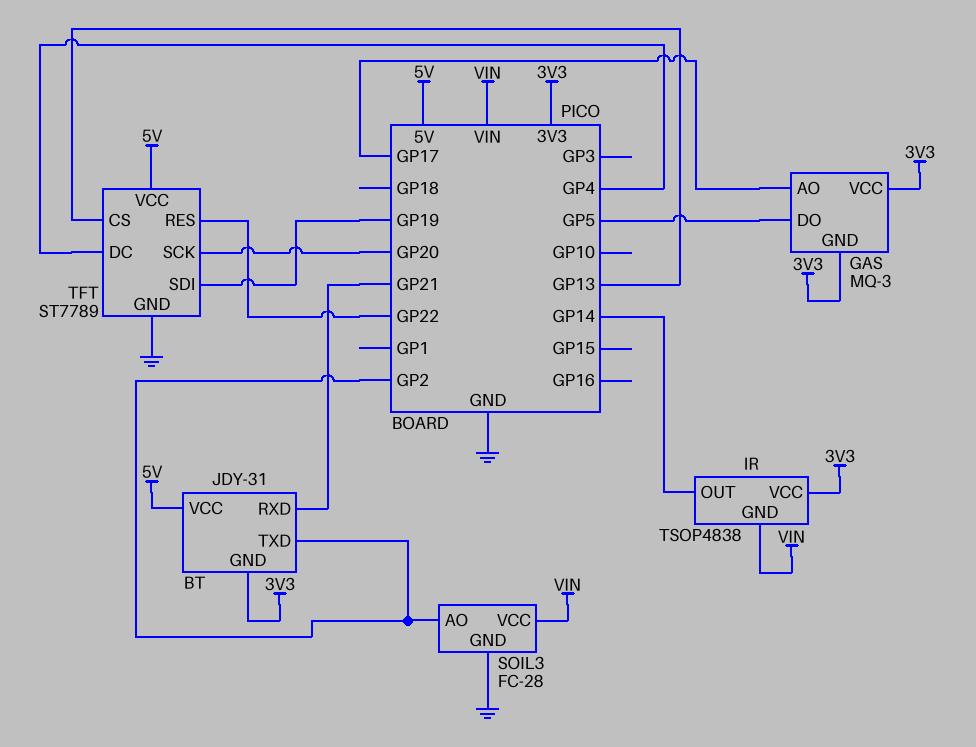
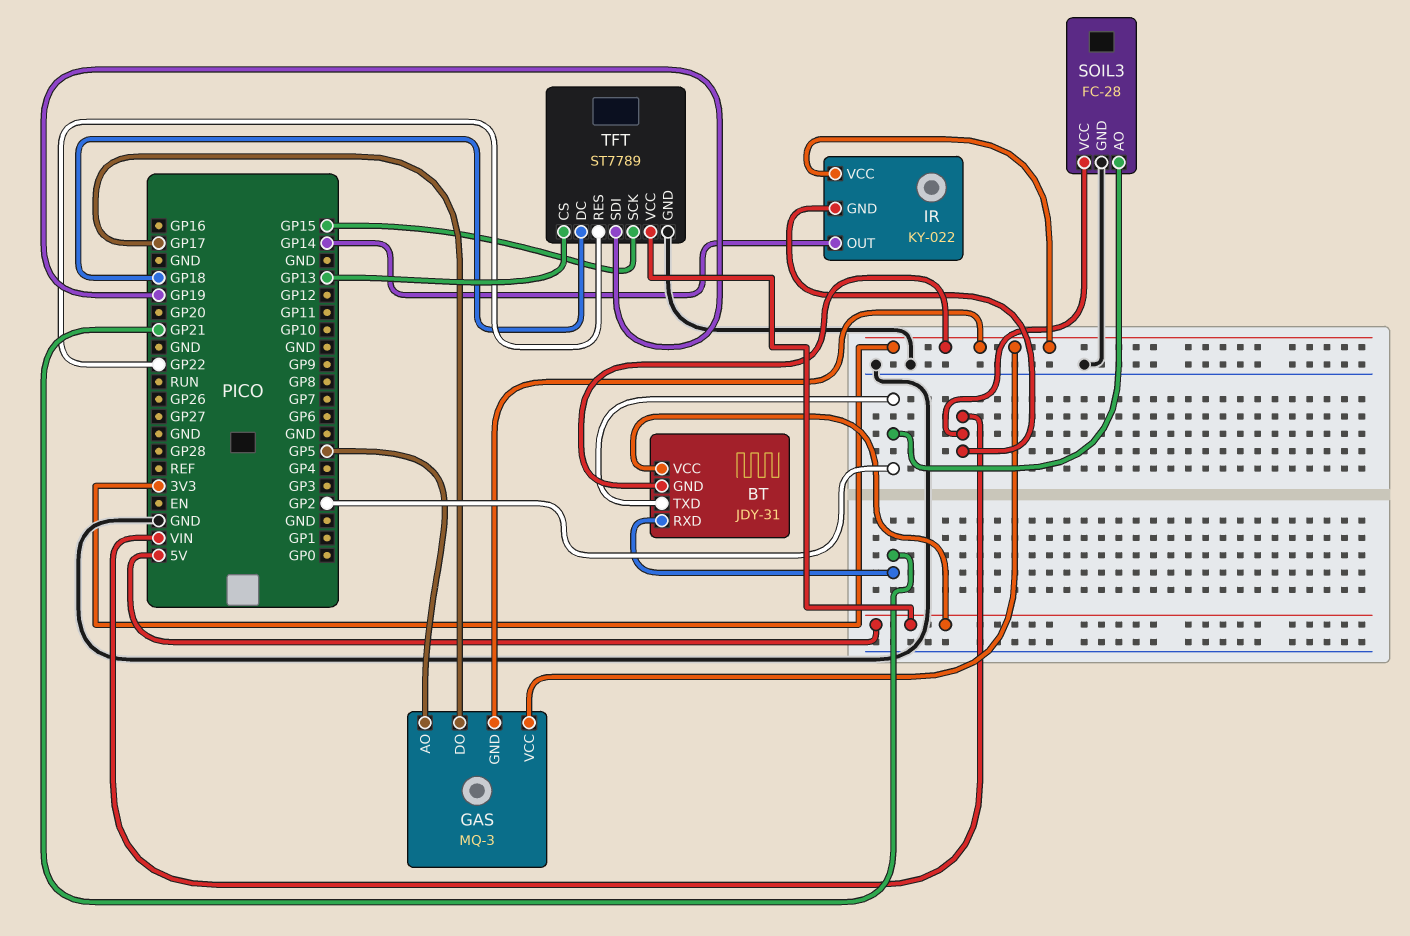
GAS pin AO: GP17 -> GP5
GAS pin DO: GP5 -> GP17
IR: TSOP4838 -> KY-022
TFT pin DC: GP4 -> GP18
TFT pin SCK: GP20 -> GP15

